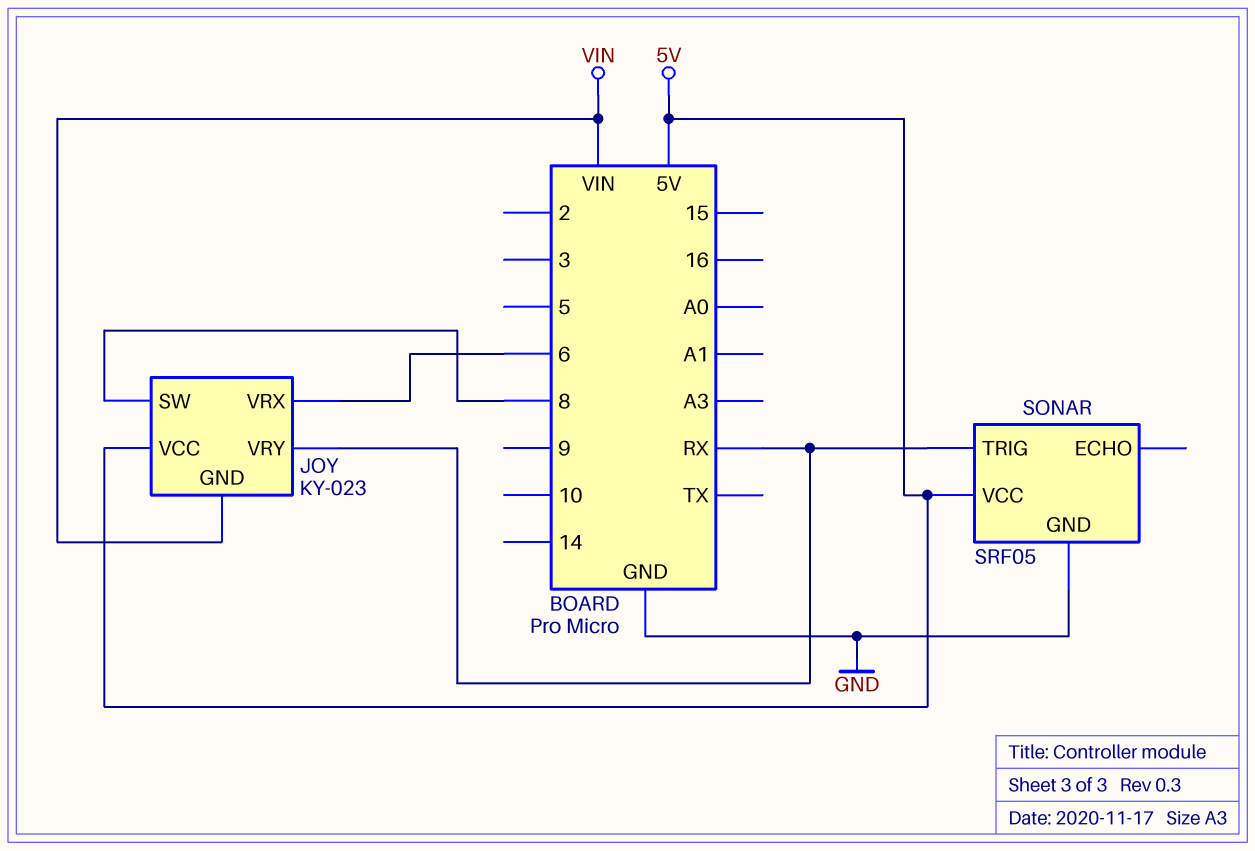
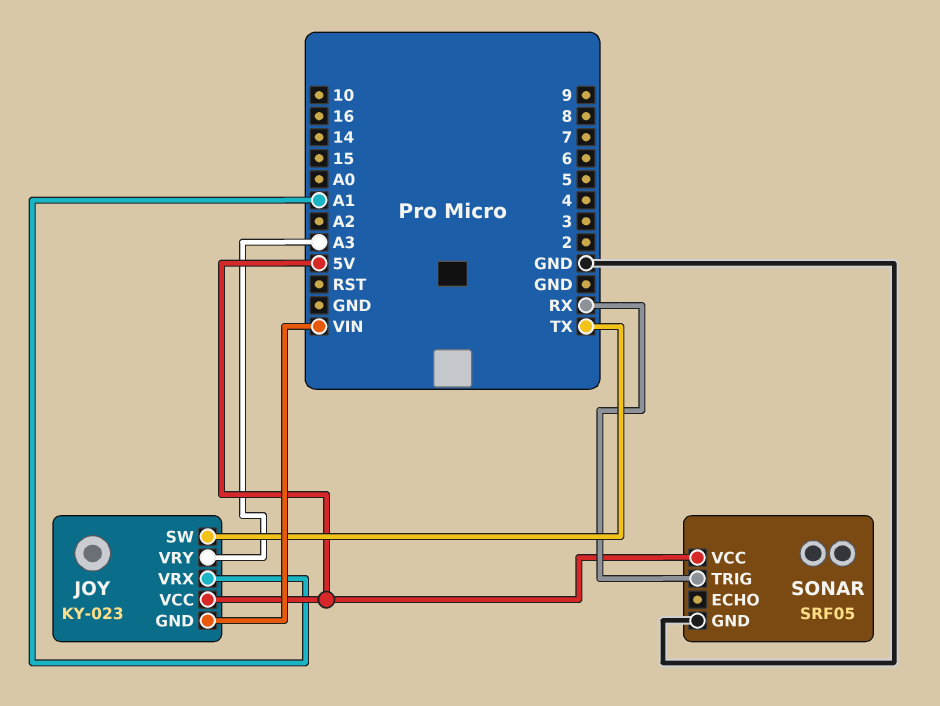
JOY pin SW: 8 -> TX
JOY pin VRX: 6 -> A1
JOY pin VRY: RX -> A3

